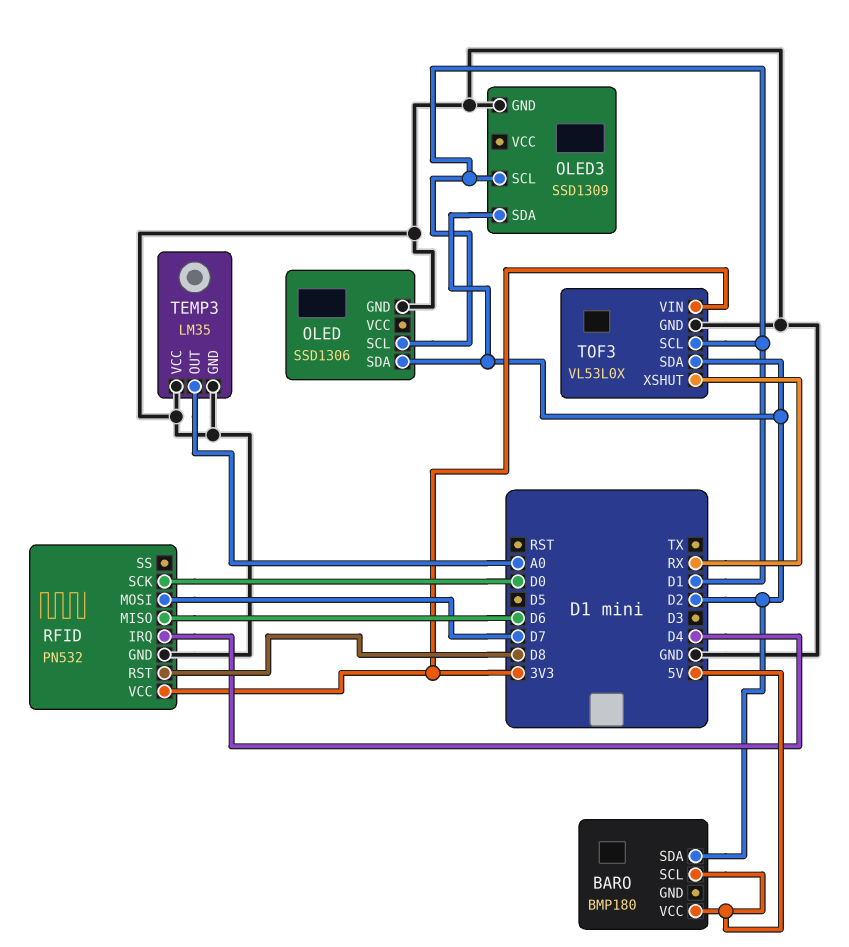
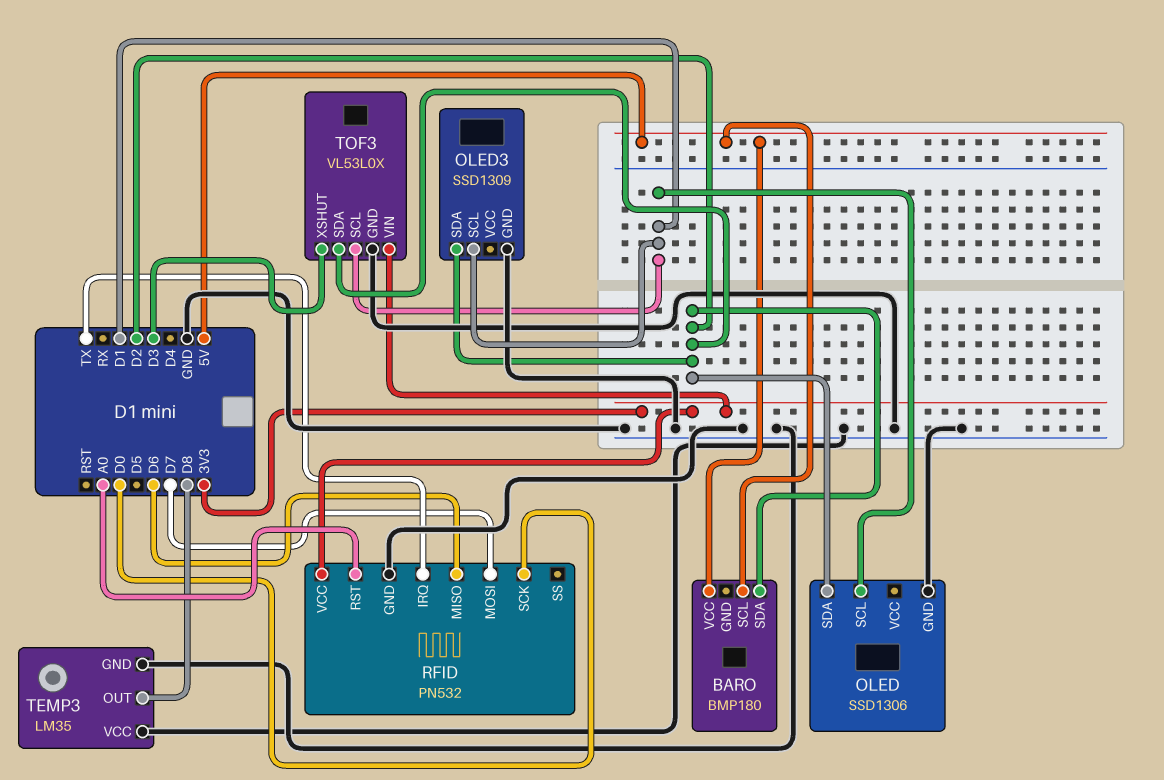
RFID pin IRQ: D4 -> TX
RFID pin RST: D8 -> A0
TEMP3 pin OUT: A0 -> D8
TOF3 pin XSHUT: RX -> D3

